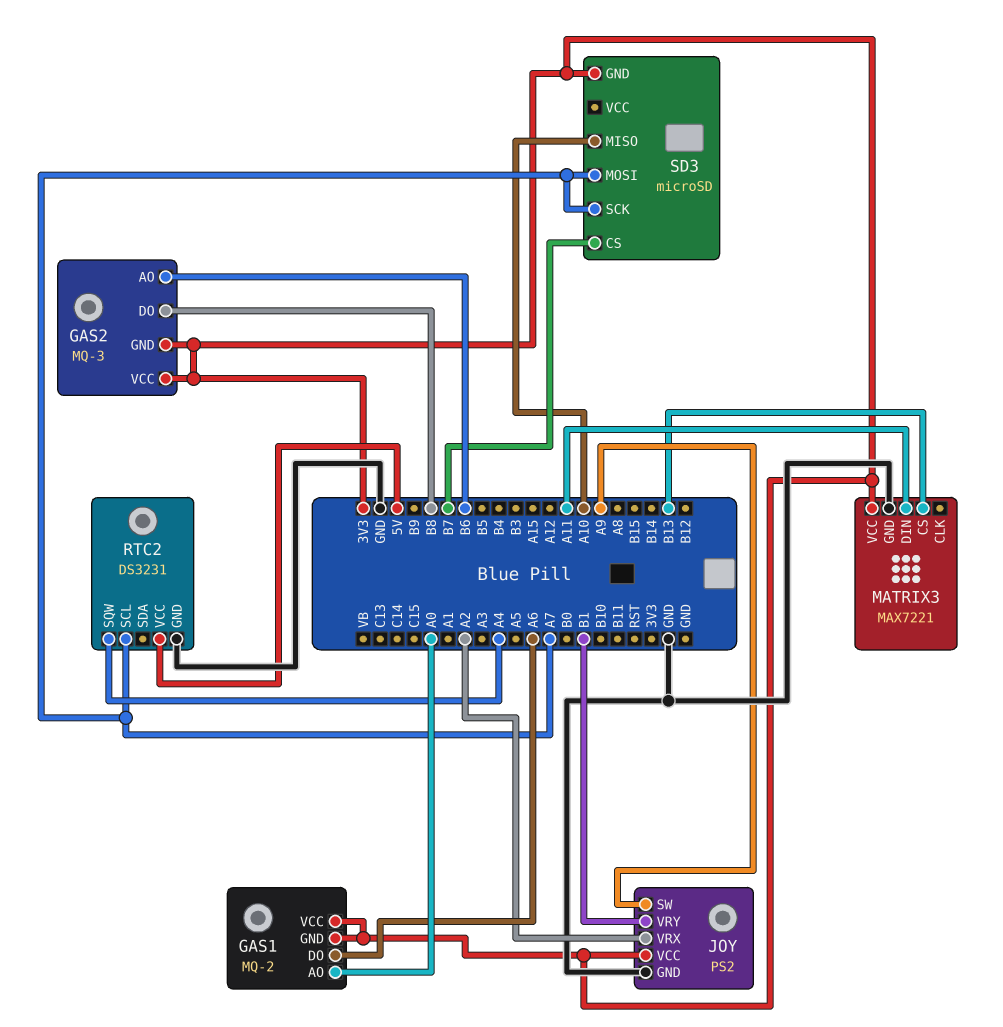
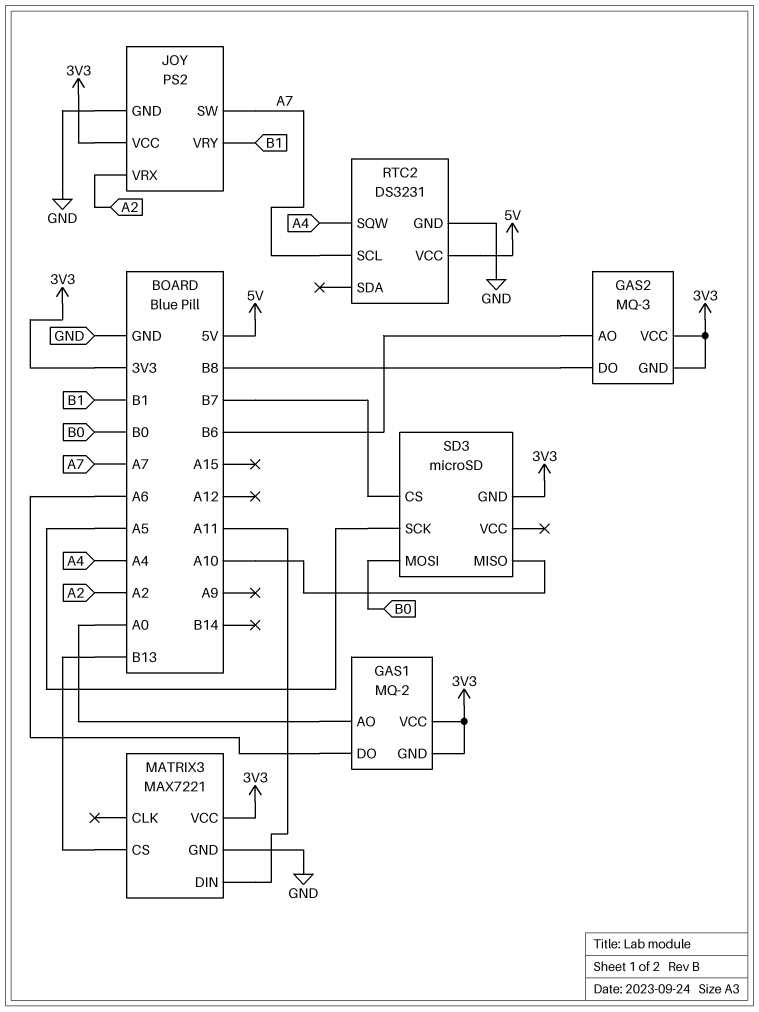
JOY pin SW: A9 -> A7
SD3 pin MOSI: A7 -> B0
SD3 pin SCK: A7 -> A5

